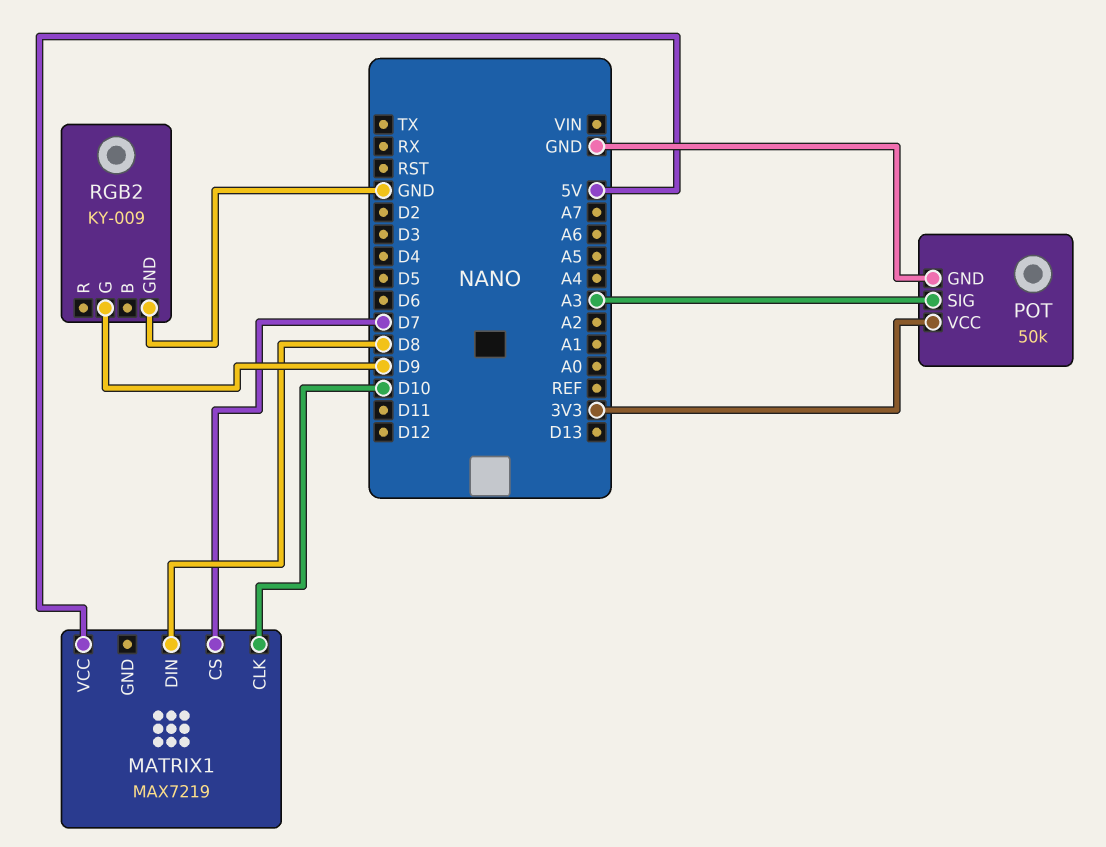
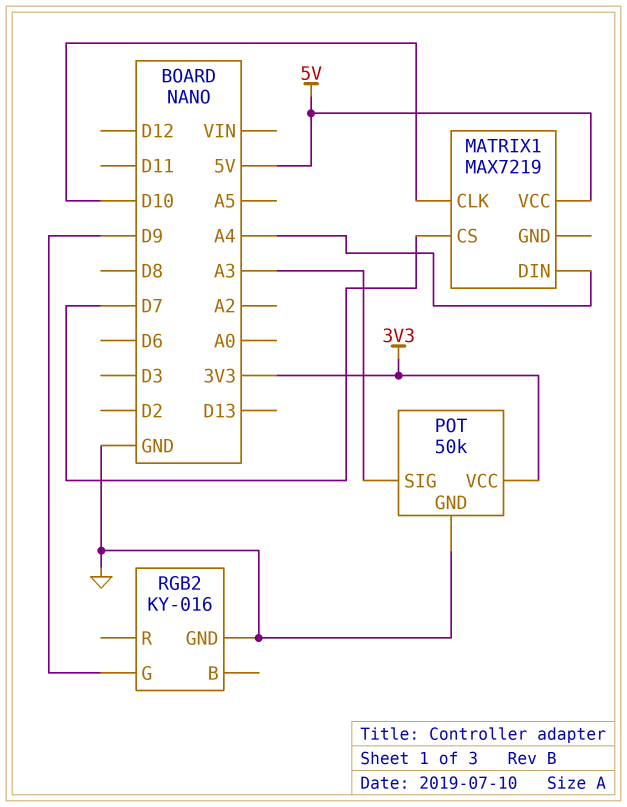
MATRIX1 pin DIN: D8 -> A4
RGB2: KY-009 -> KY-016

